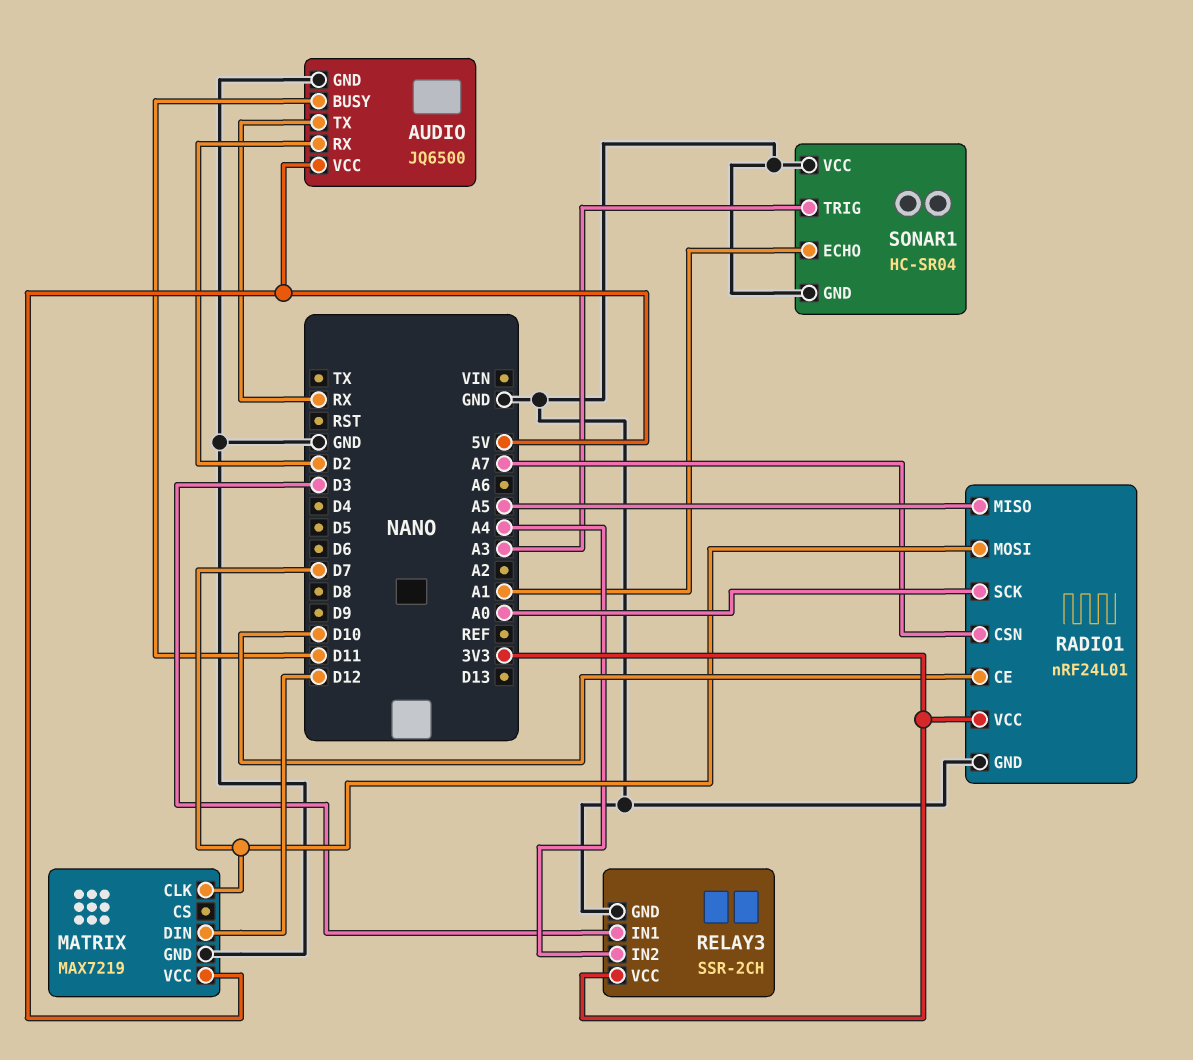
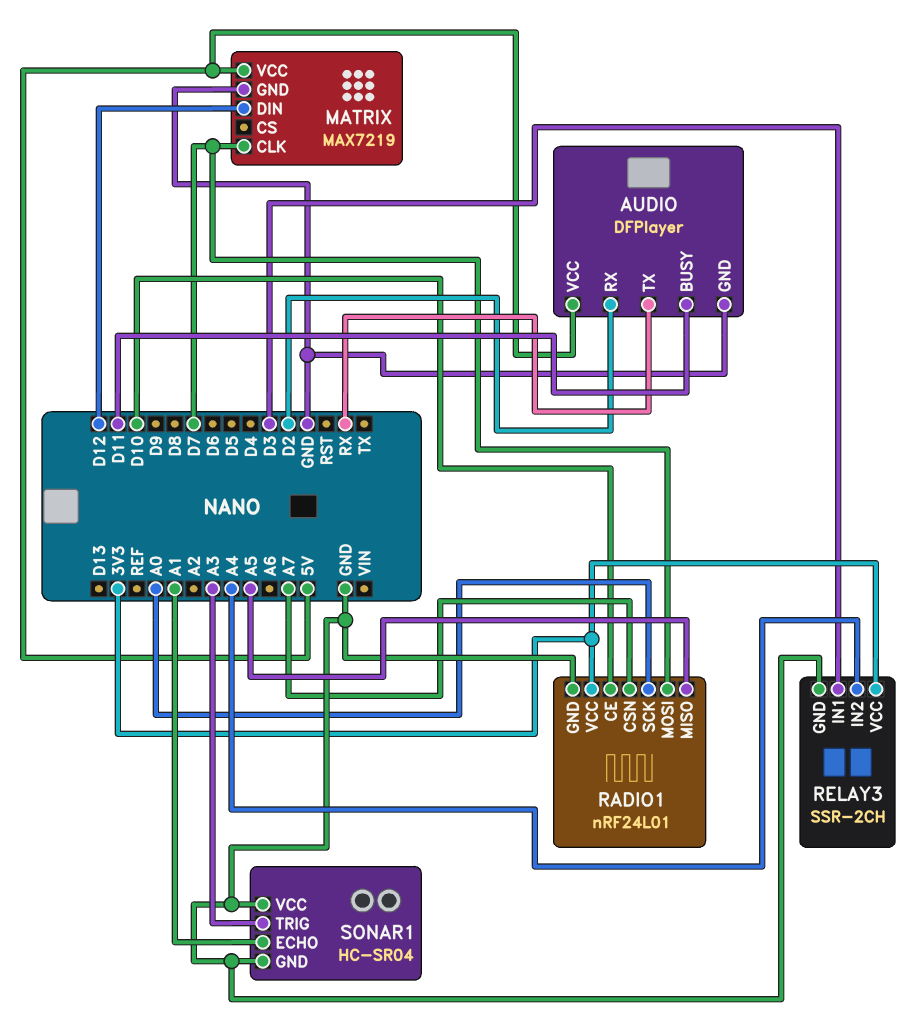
AUDIO: JQ6500 -> DFPlayer

